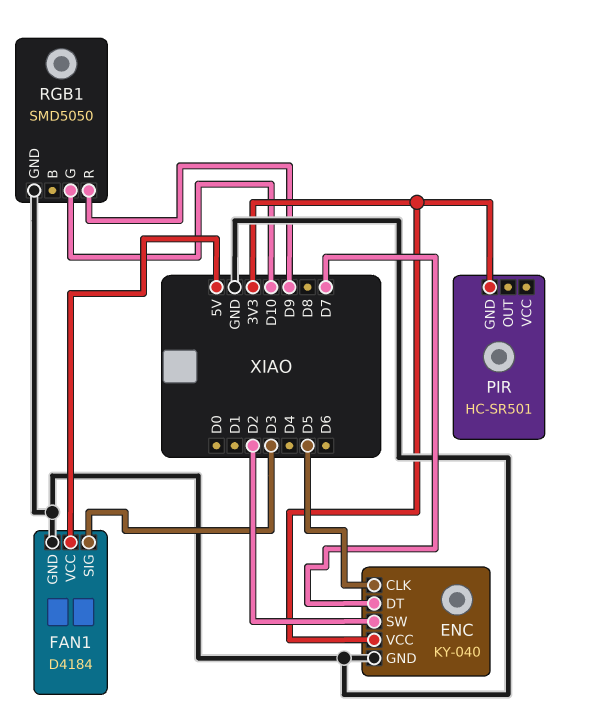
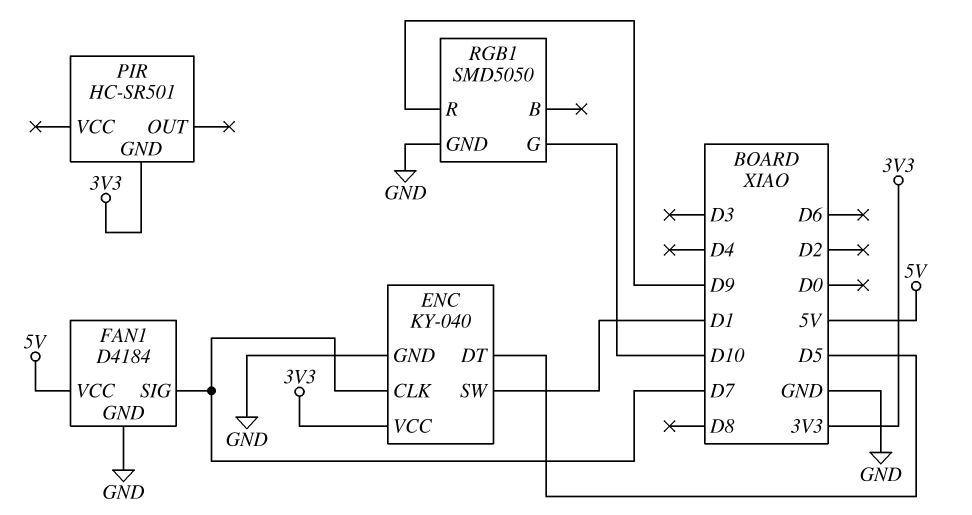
ENC pin CLK: D5 -> D7
ENC pin DT: D7 -> D5
ENC pin SW: D2 -> D1
FAN1 pin SIG: D3 -> D7

